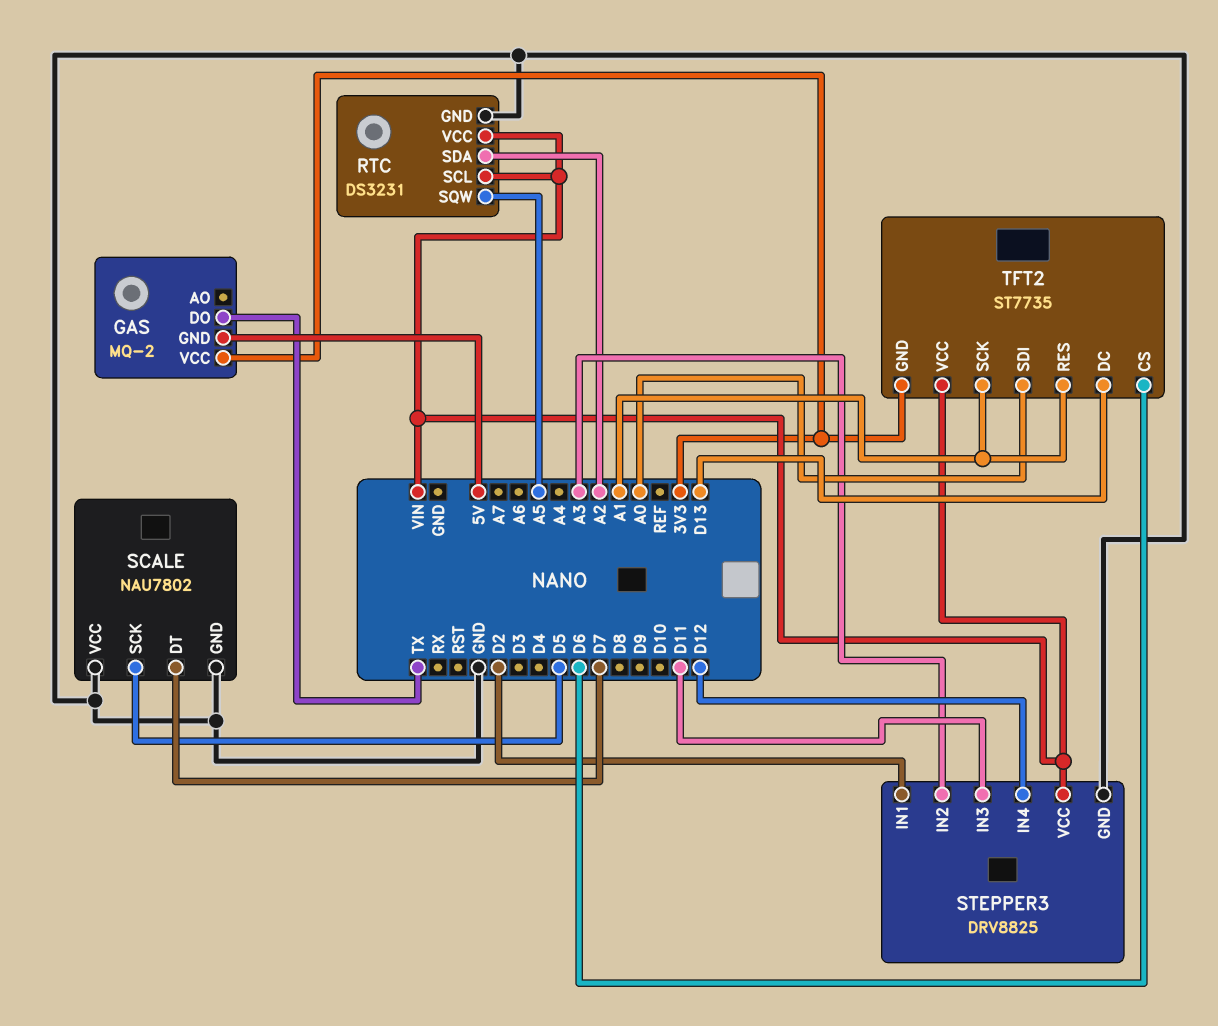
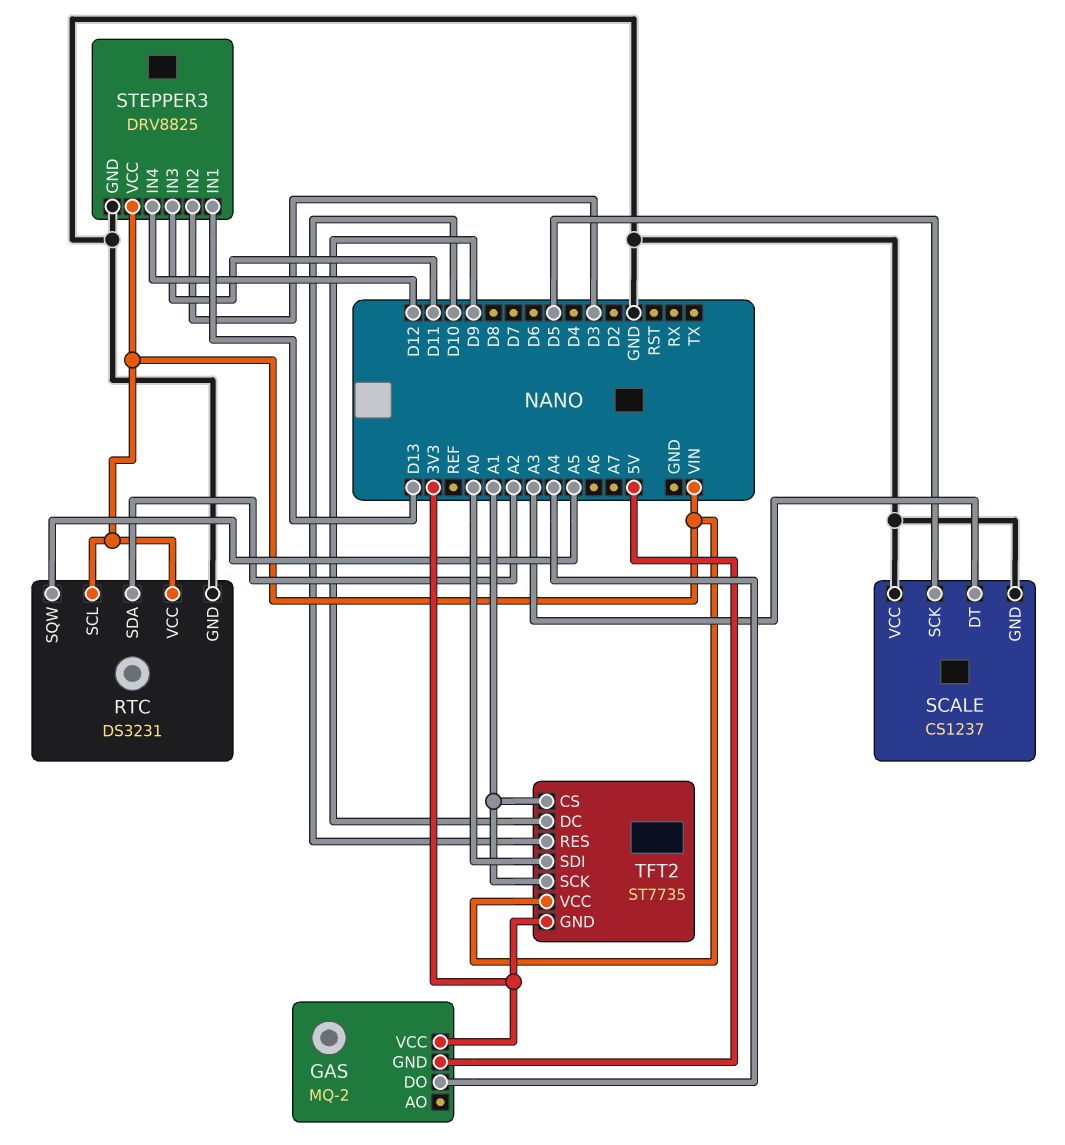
GAS pin DO: TX -> A4
SCALE: NAU7802 -> CS1237
SCALE pin DT: D7 -> A3
STEPPER3 pin IN1: D2 -> D13
STEPPER3 pin IN2: A3 -> D3
TFT2 pin CS: D6 -> A1
TFT2 pin DC: D13 -> D9
TFT2 pin RES: A1 -> D10

